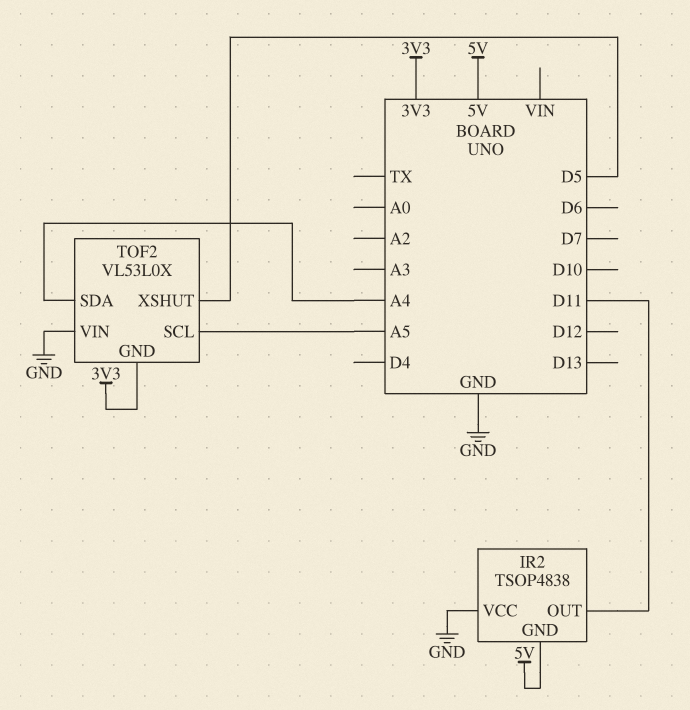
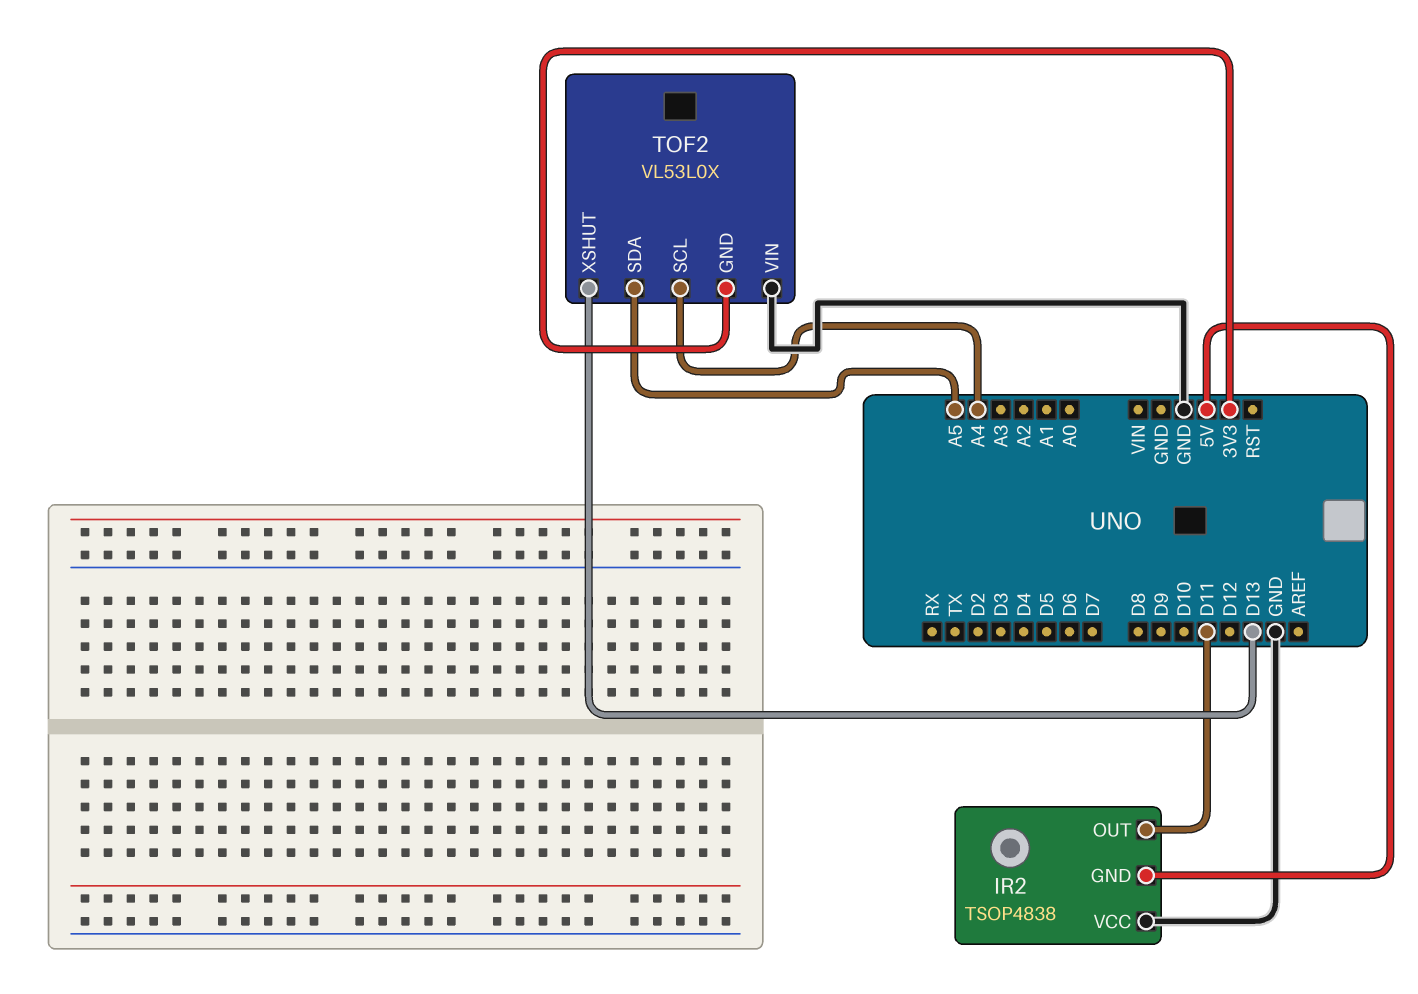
TOF2 pin SCL: A5 -> A4
TOF2 pin SDA: A4 -> A5
TOF2 pin XSHUT: D5 -> D13

